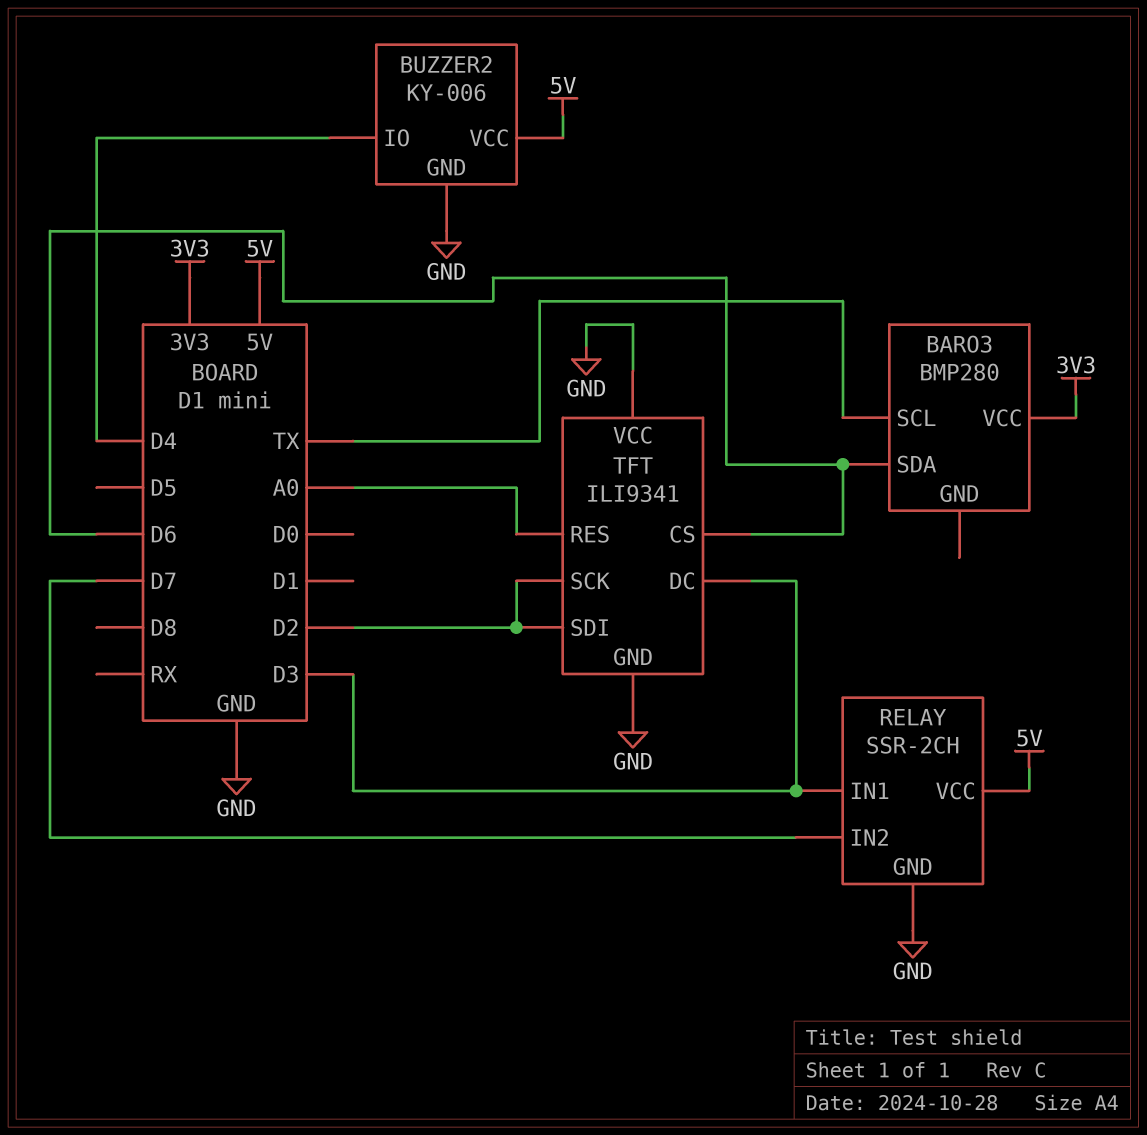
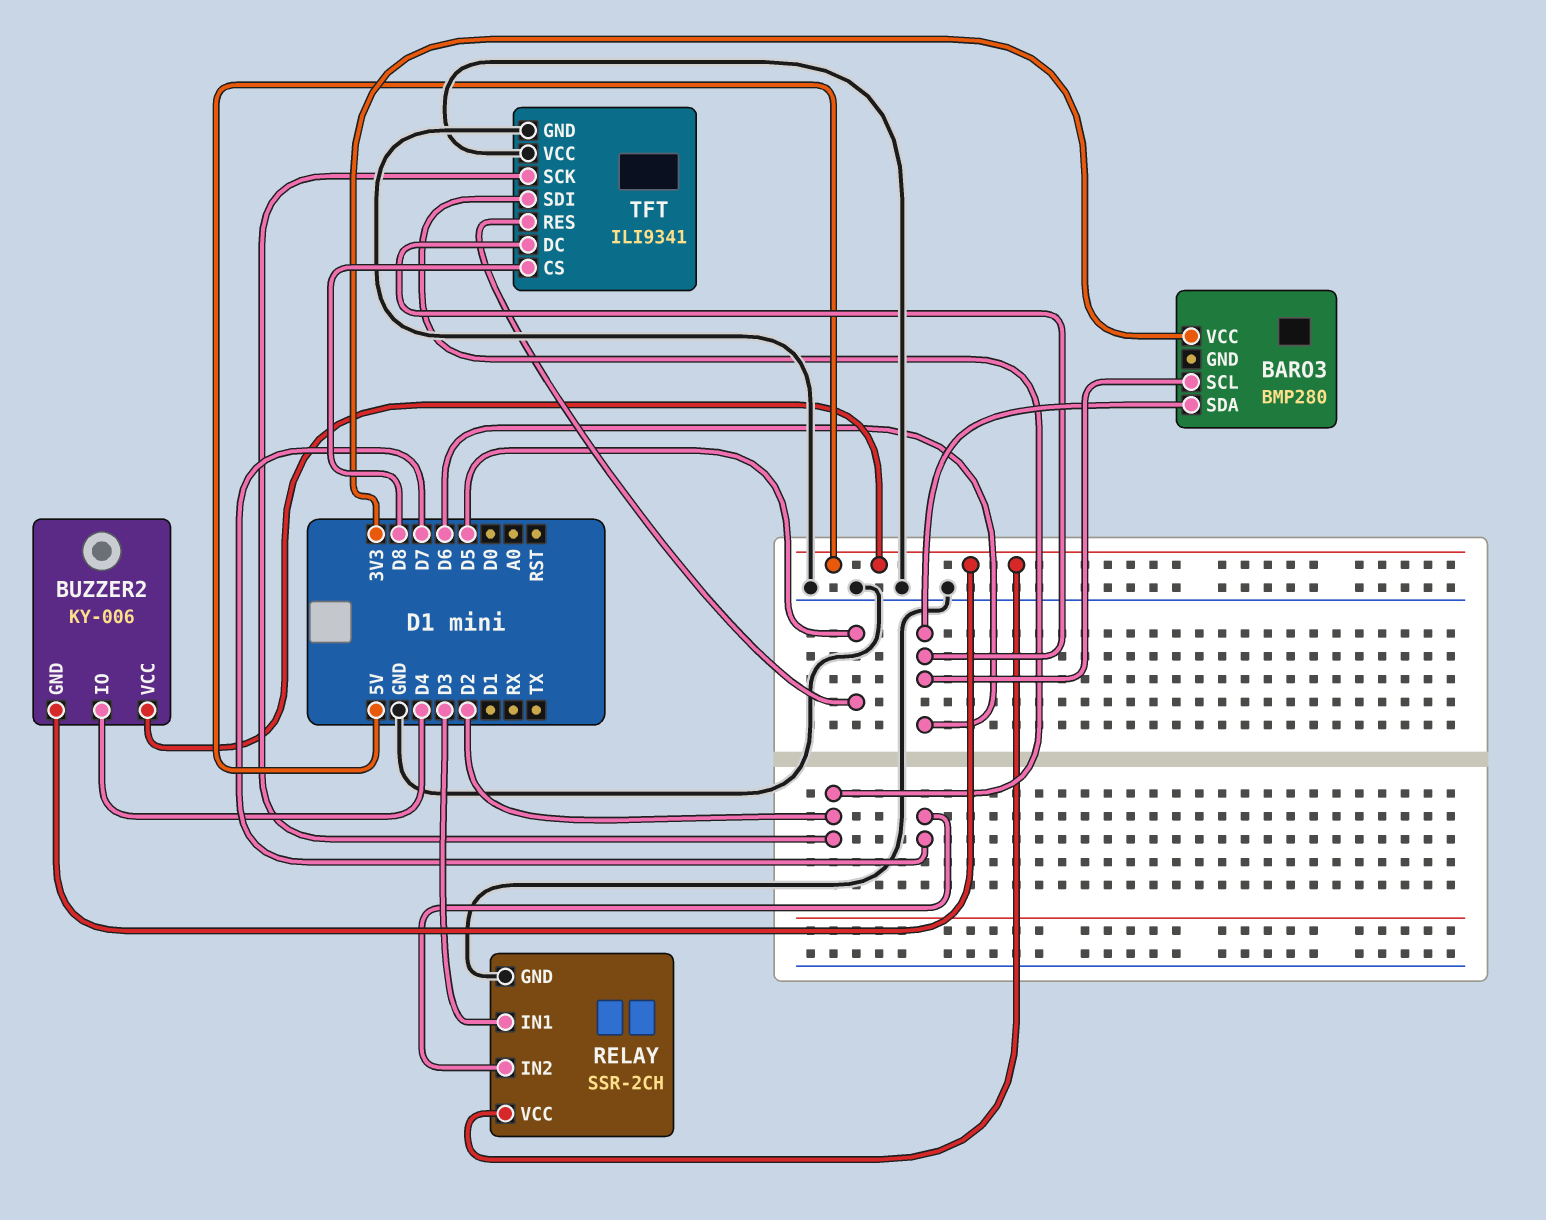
BARO3 pin SCL: TX -> D6
BUZZER2 pin GND: GND -> 5V
TFT pin CS: D6 -> D8
TFT pin DC: D3 -> D6
TFT pin RES: A0 -> D5

